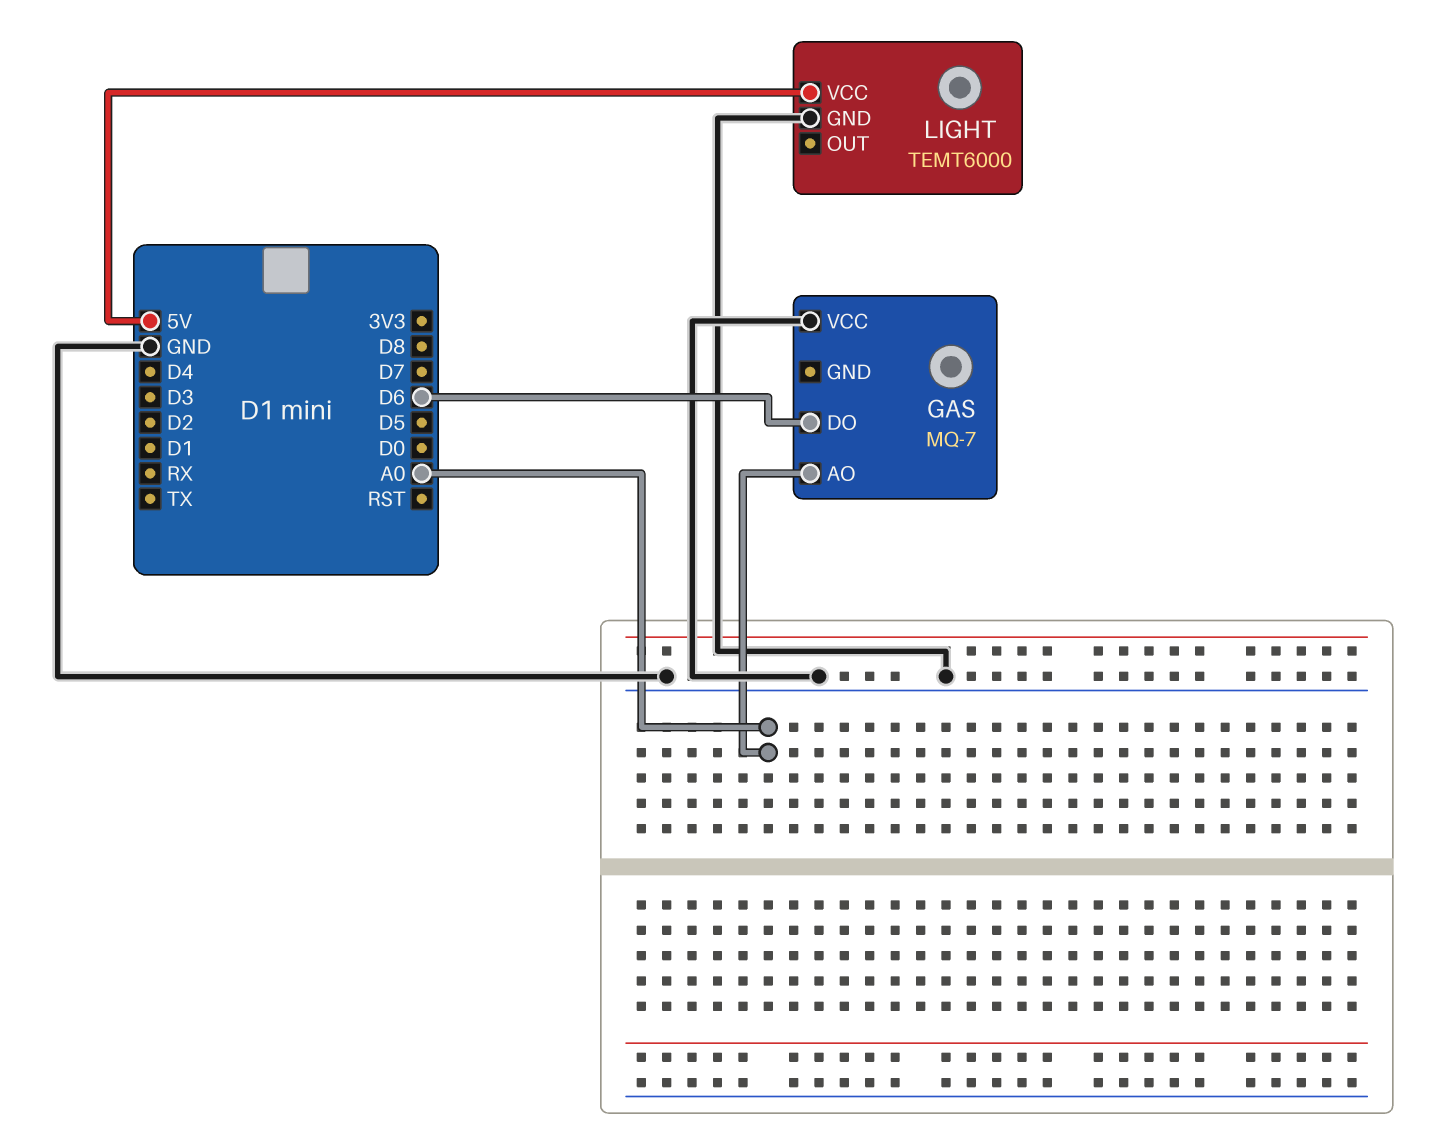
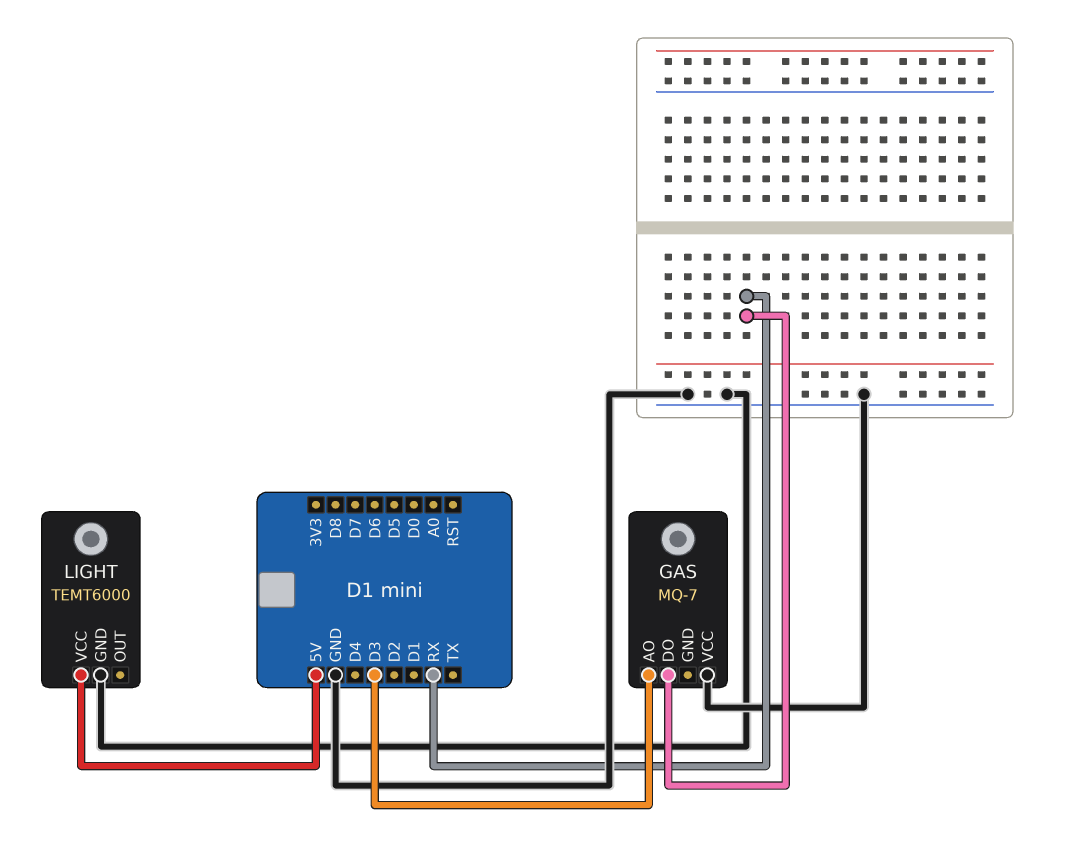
GAS pin AO: A0 -> D3
GAS pin DO: D6 -> RX

